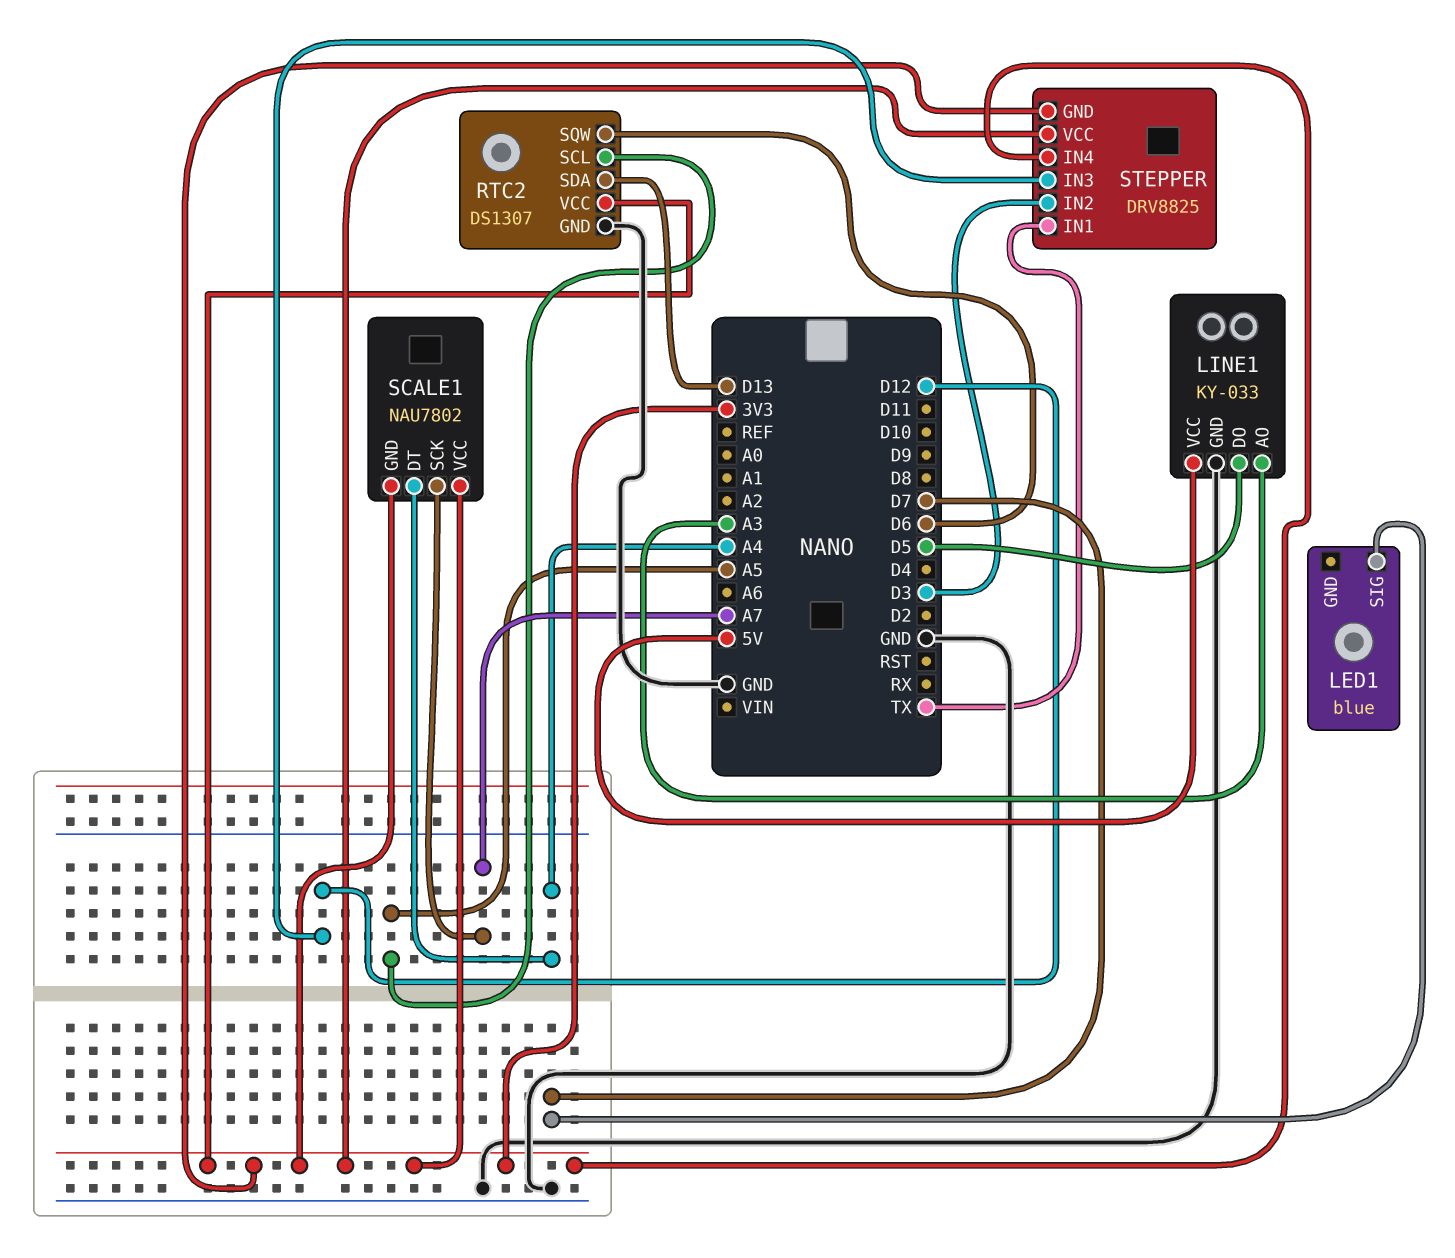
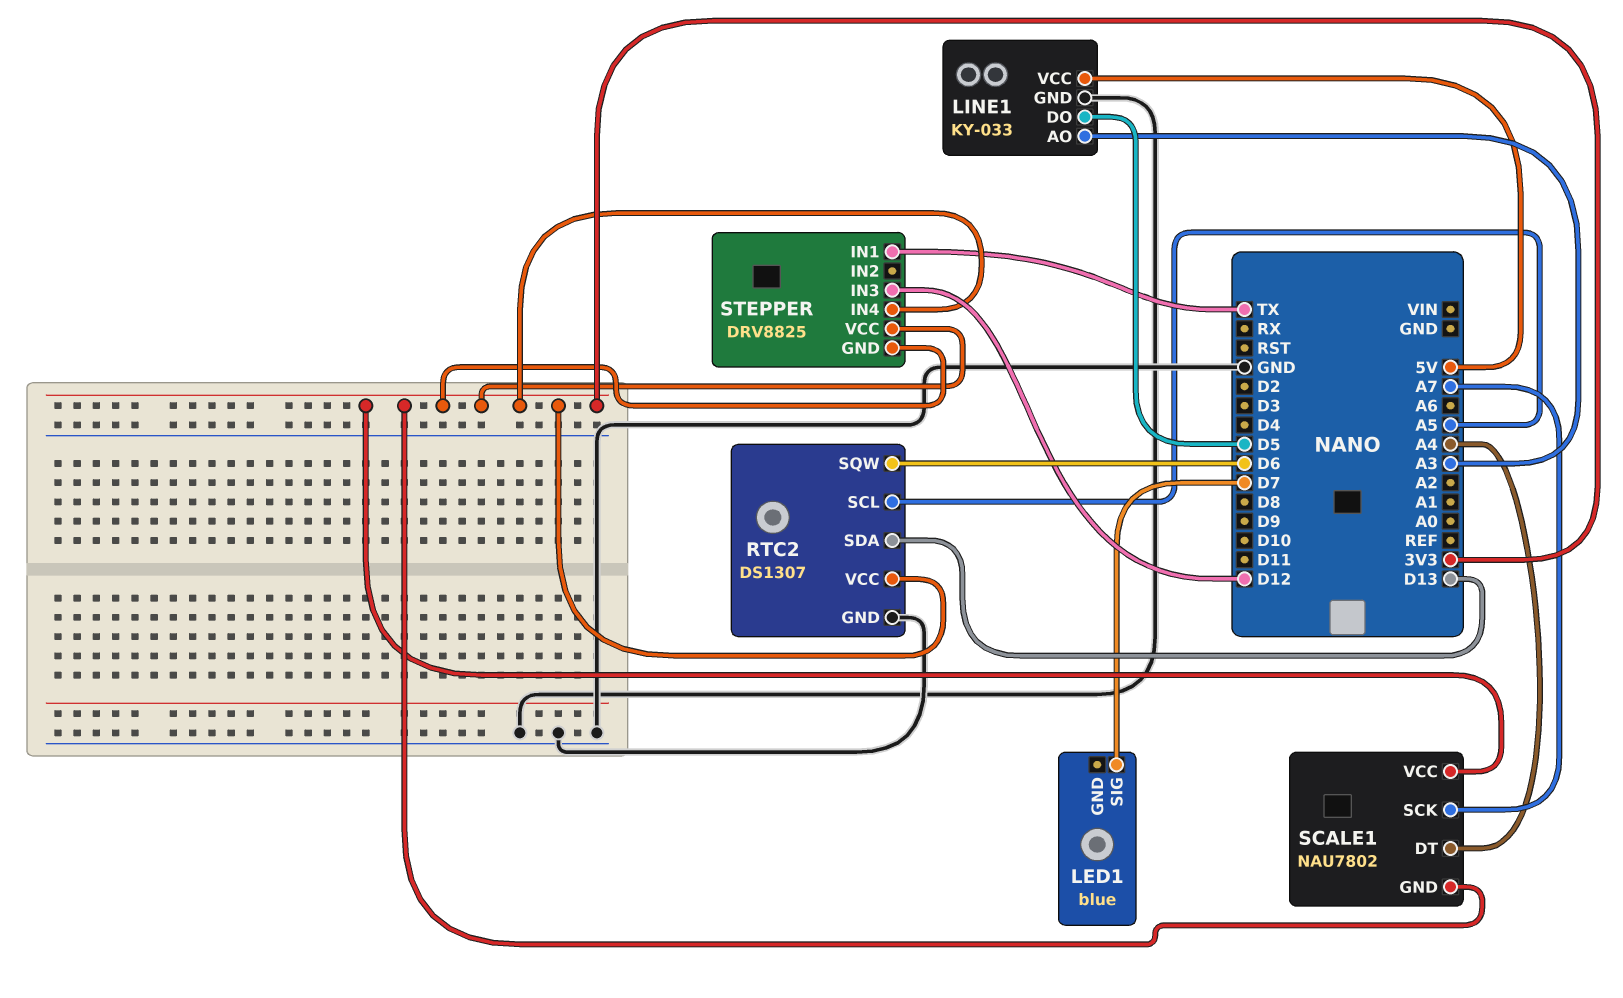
STEPPER pin IN2: D3 -> none

